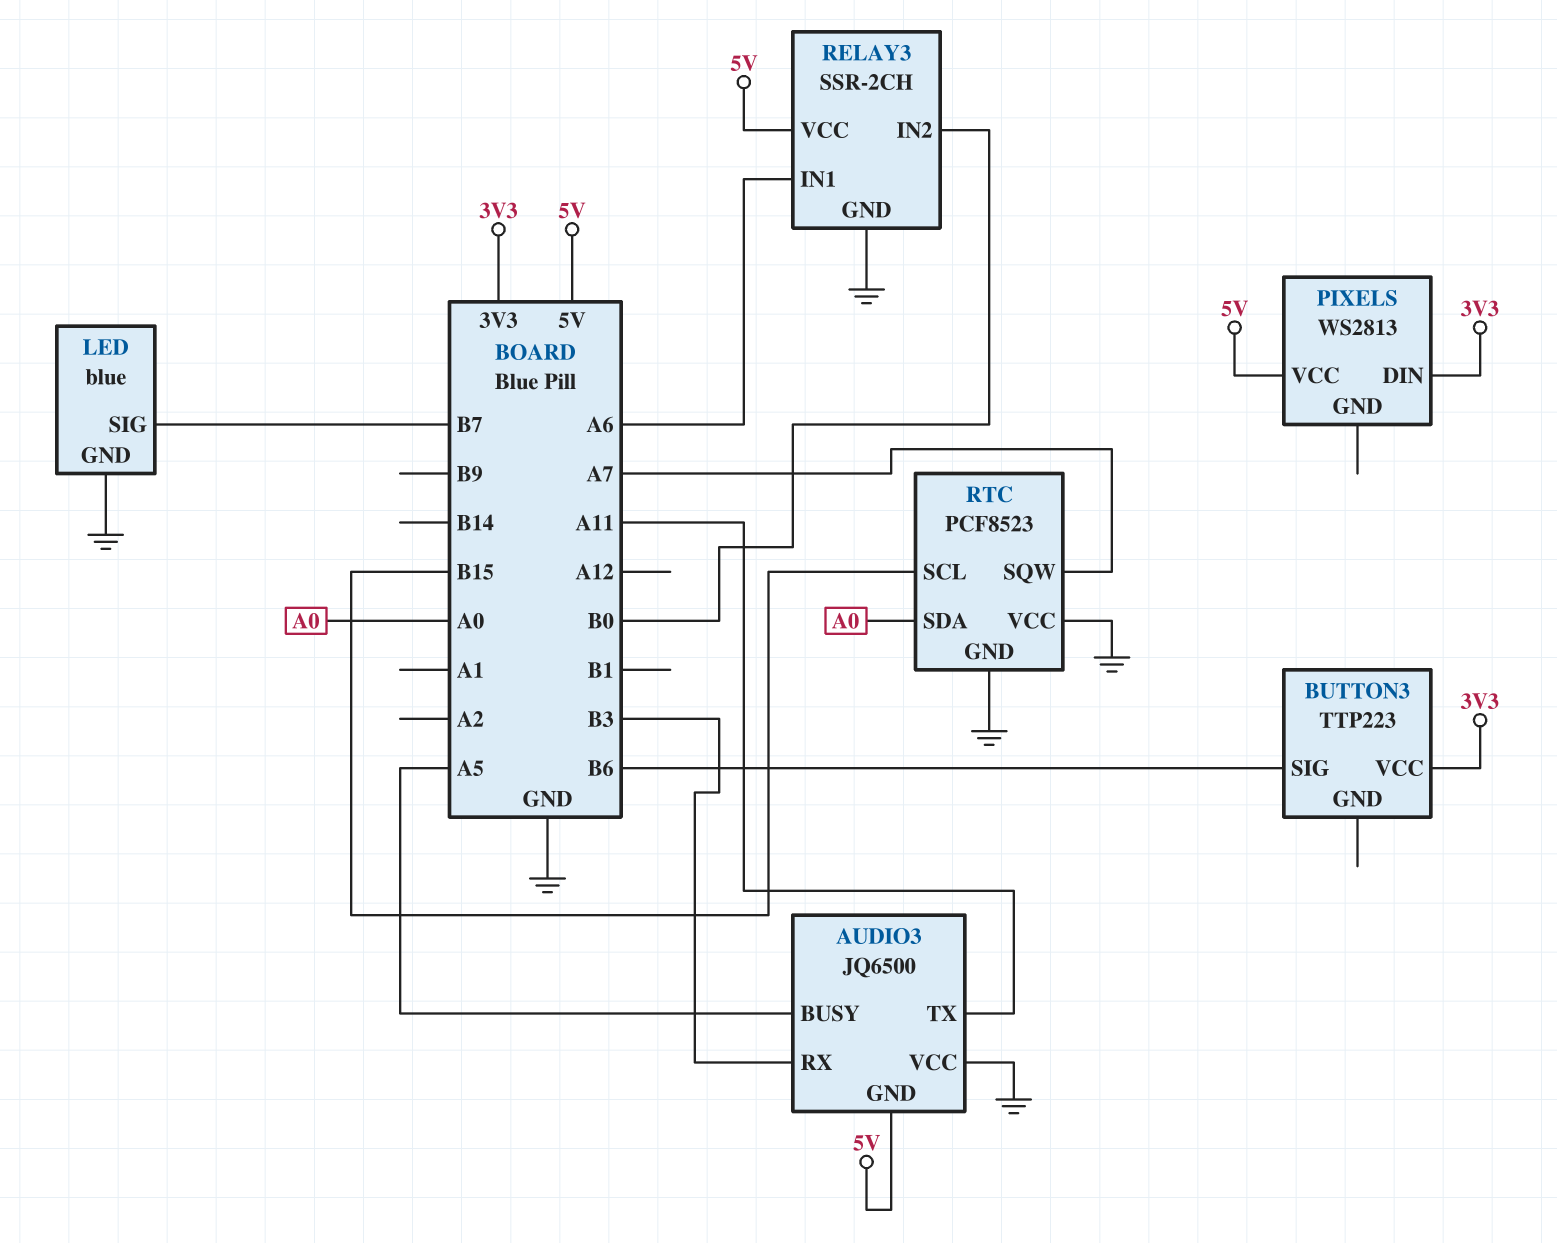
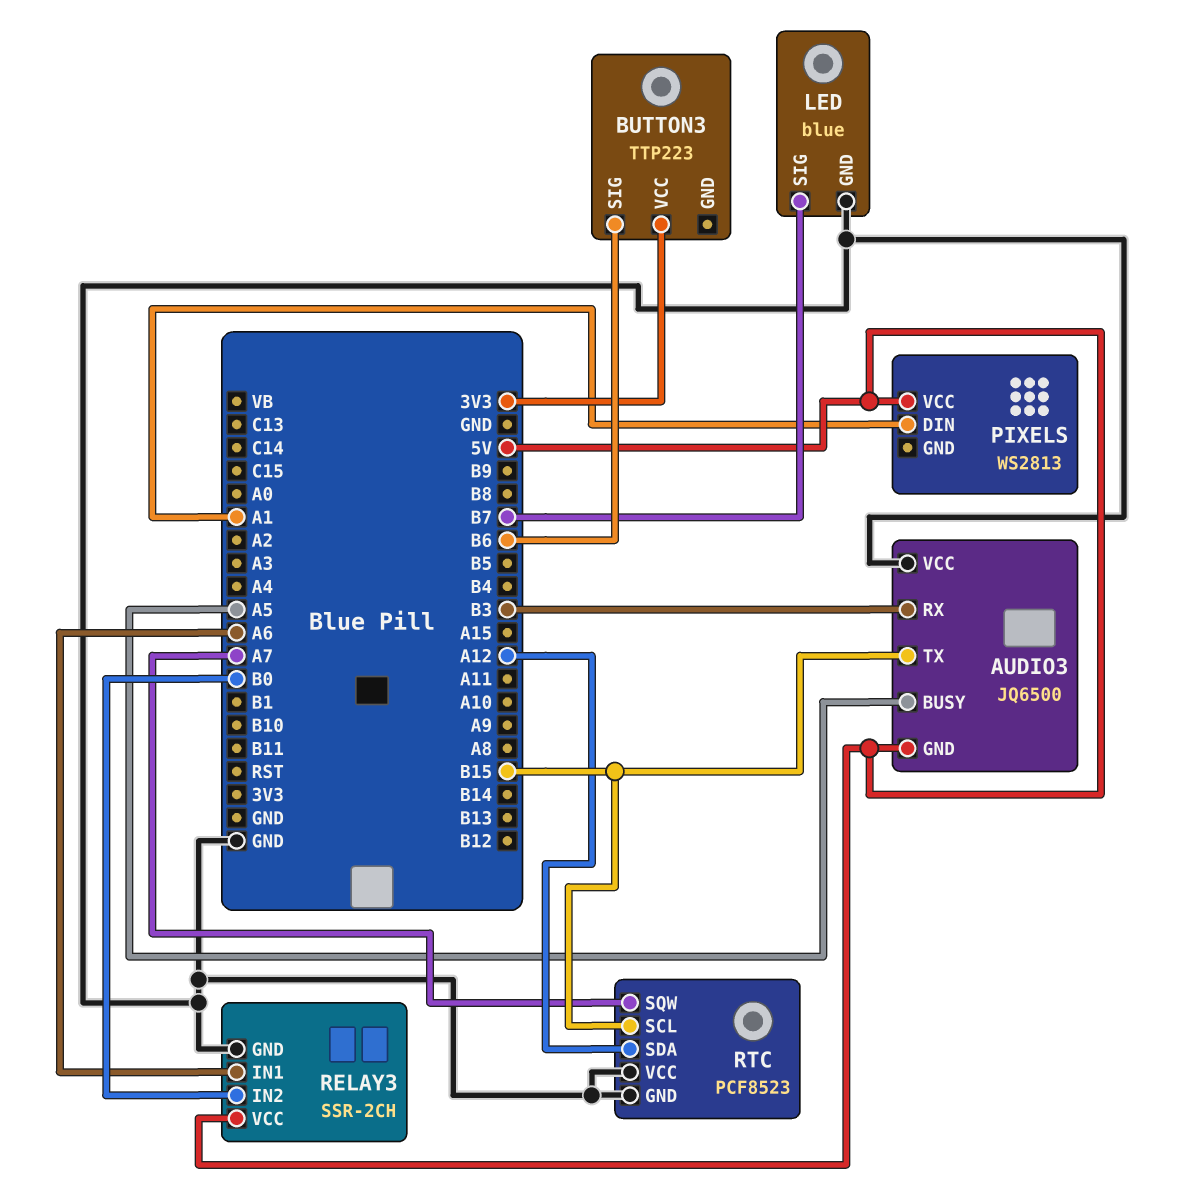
AUDIO3 pin TX: A11 -> B15
PIXELS pin DIN: 3V3 -> A1
RTC pin SDA: A0 -> A12

